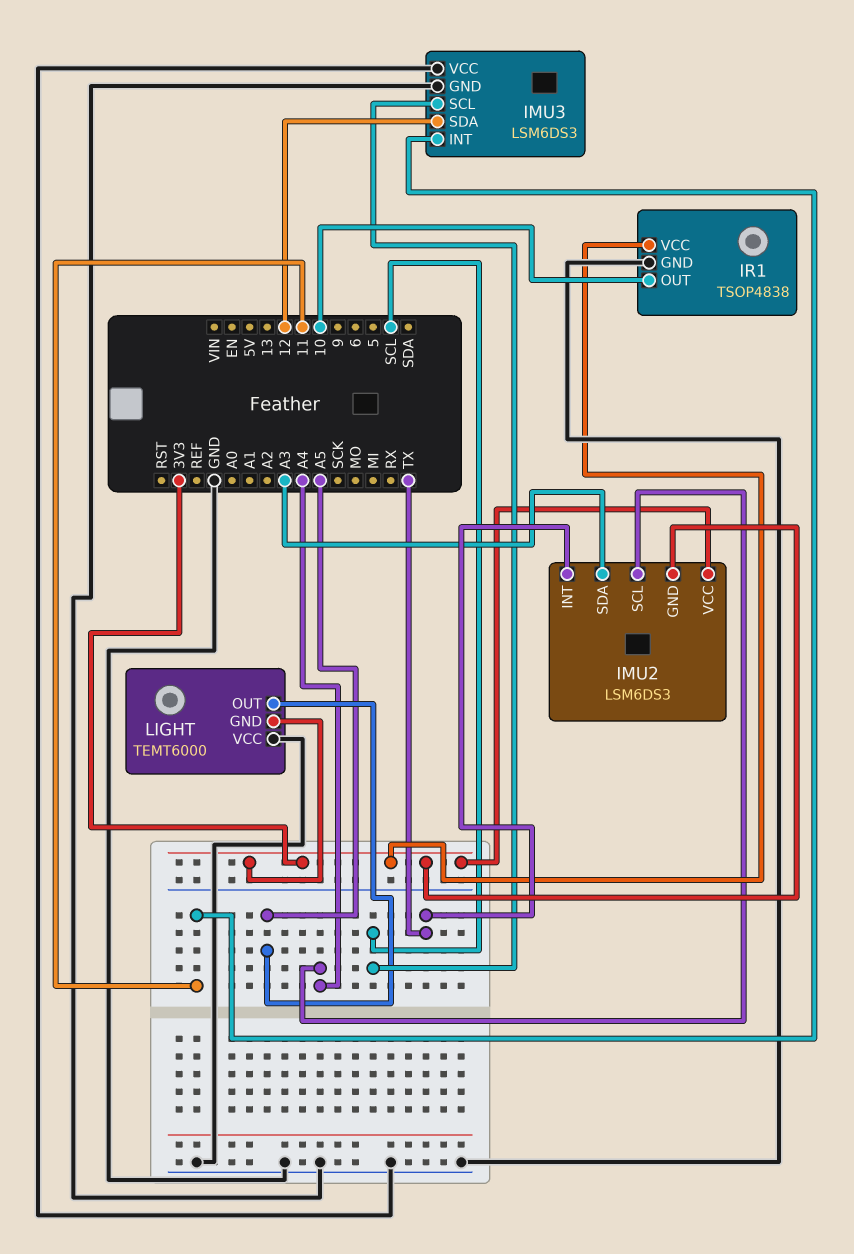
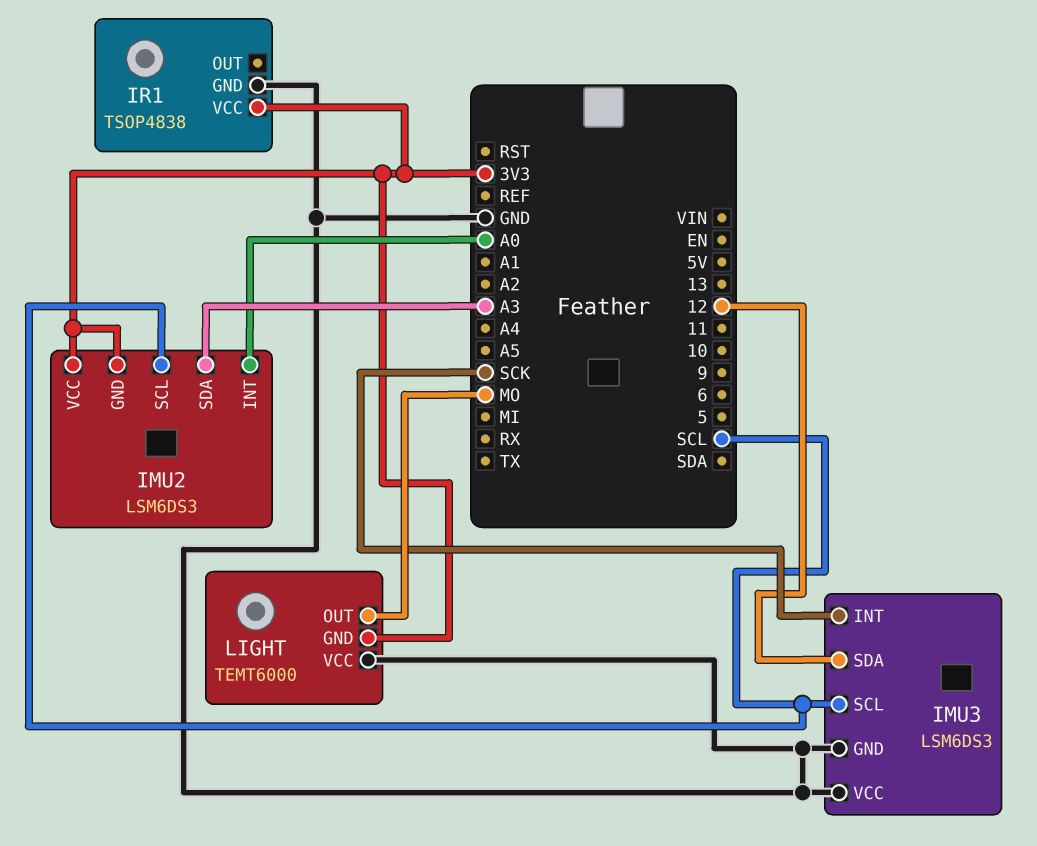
IMU2 pin INT: TX -> A0
IMU2 pin SCL: A4 -> SCL
IMU3 pin INT: 11 -> SCK
IR1 pin OUT: 10 -> none
LIGHT pin OUT: A5 -> MO

